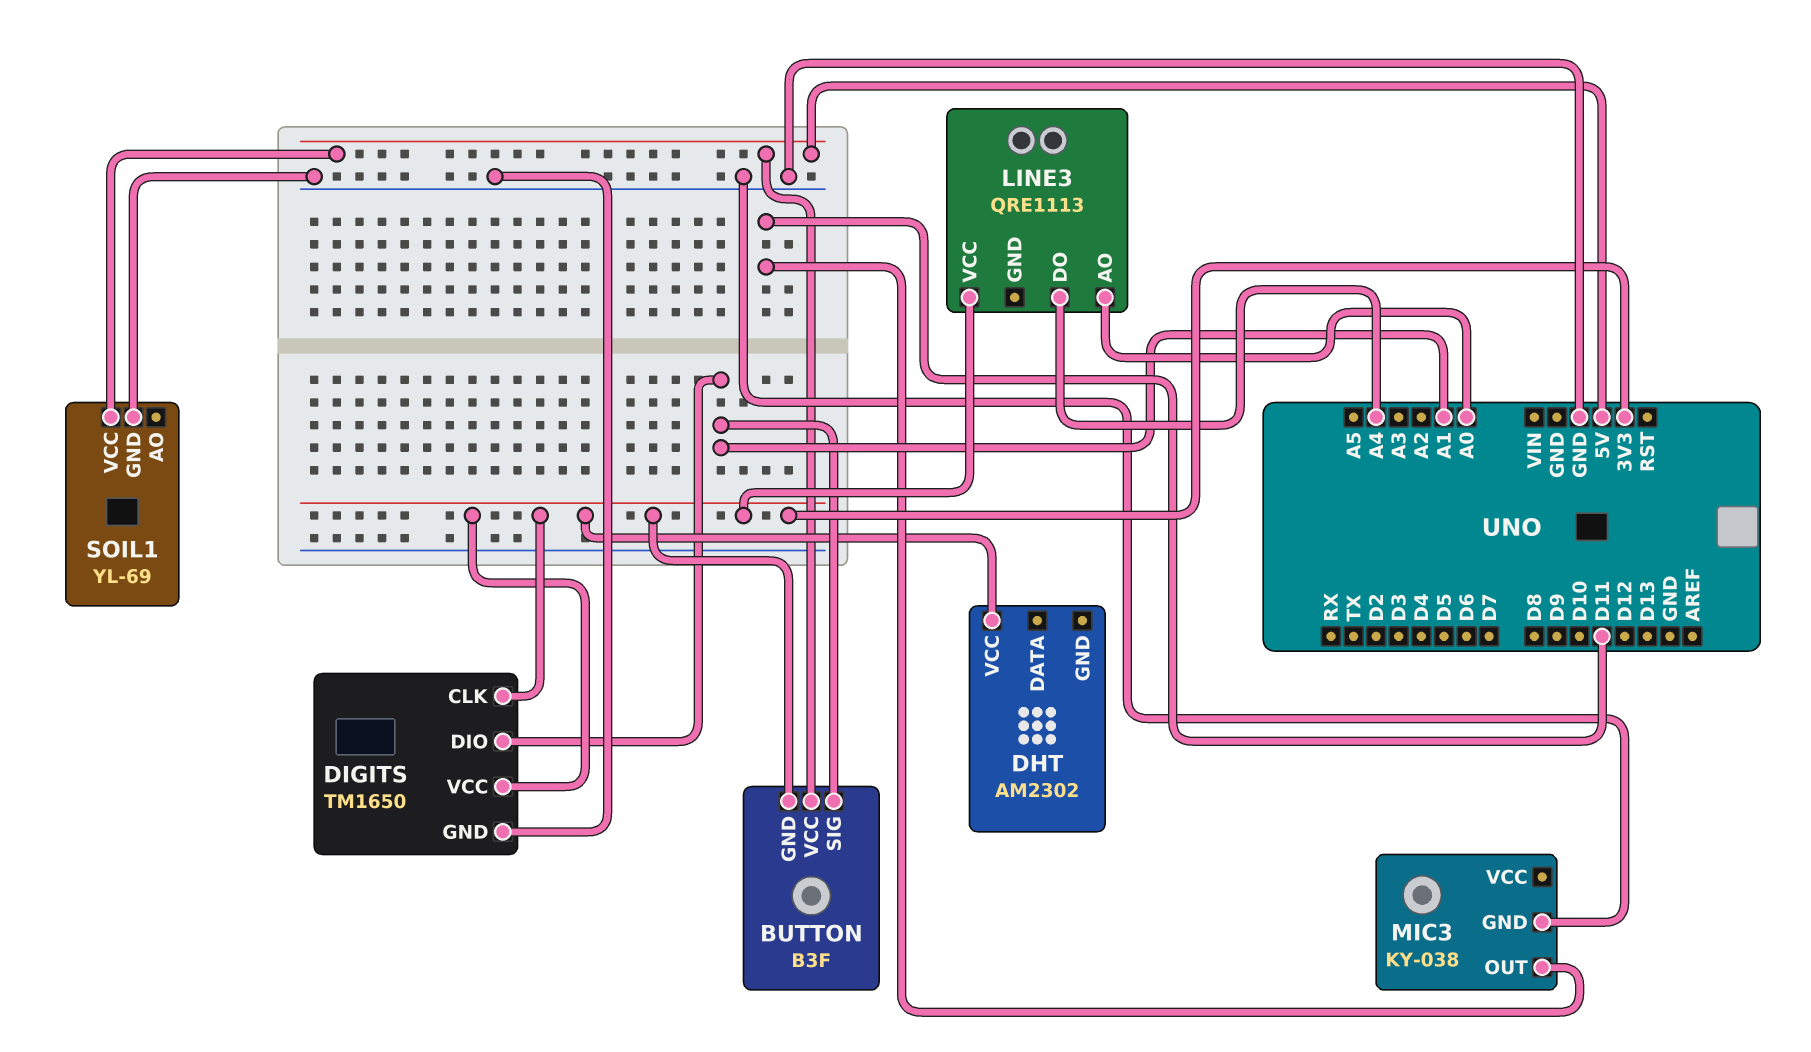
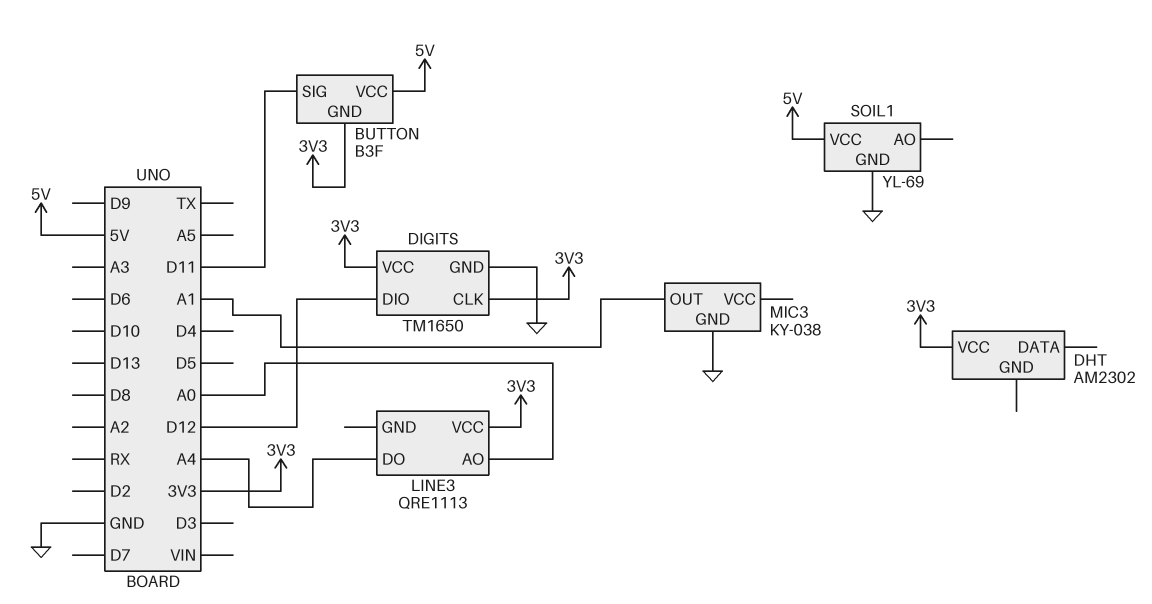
BUTTON pin SIG: A1 -> D11
DIGITS pin DIO: A1 -> D12
MIC3 pin OUT: D11 -> A1

